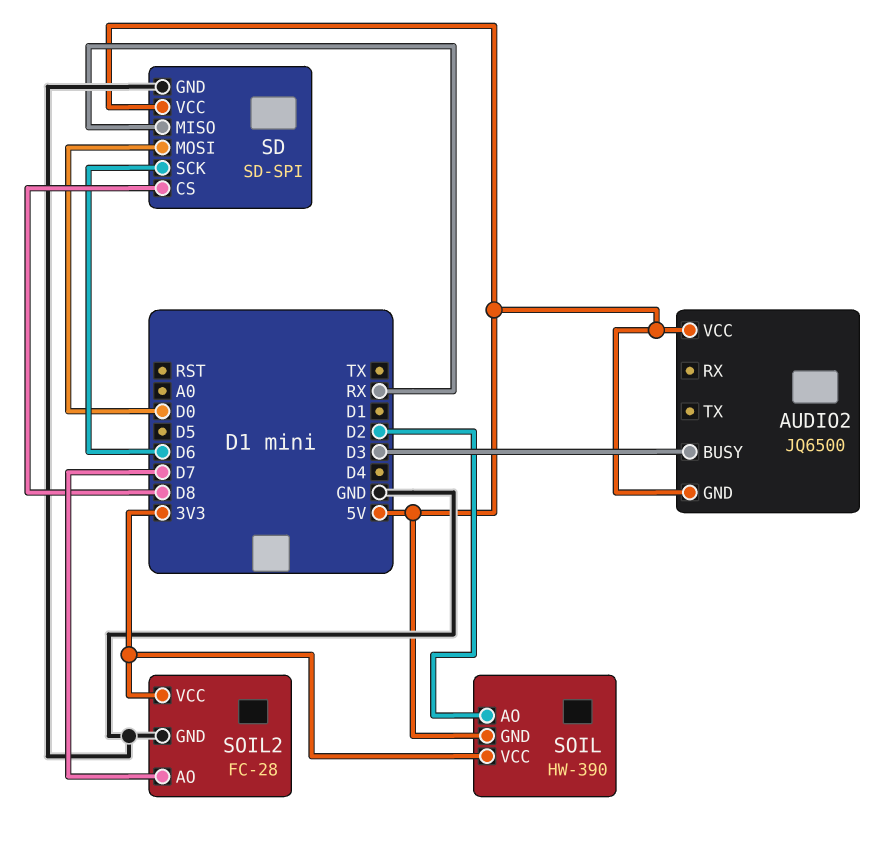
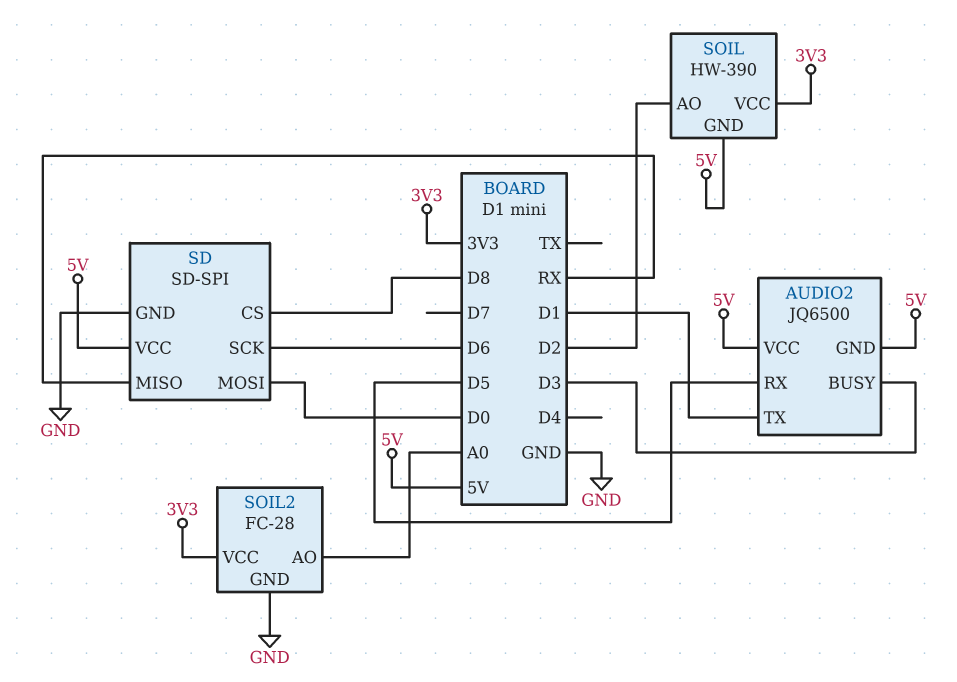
AUDIO2 pin RX: none -> D5
AUDIO2 pin TX: none -> D1
SOIL2 pin AO: D7 -> A0

